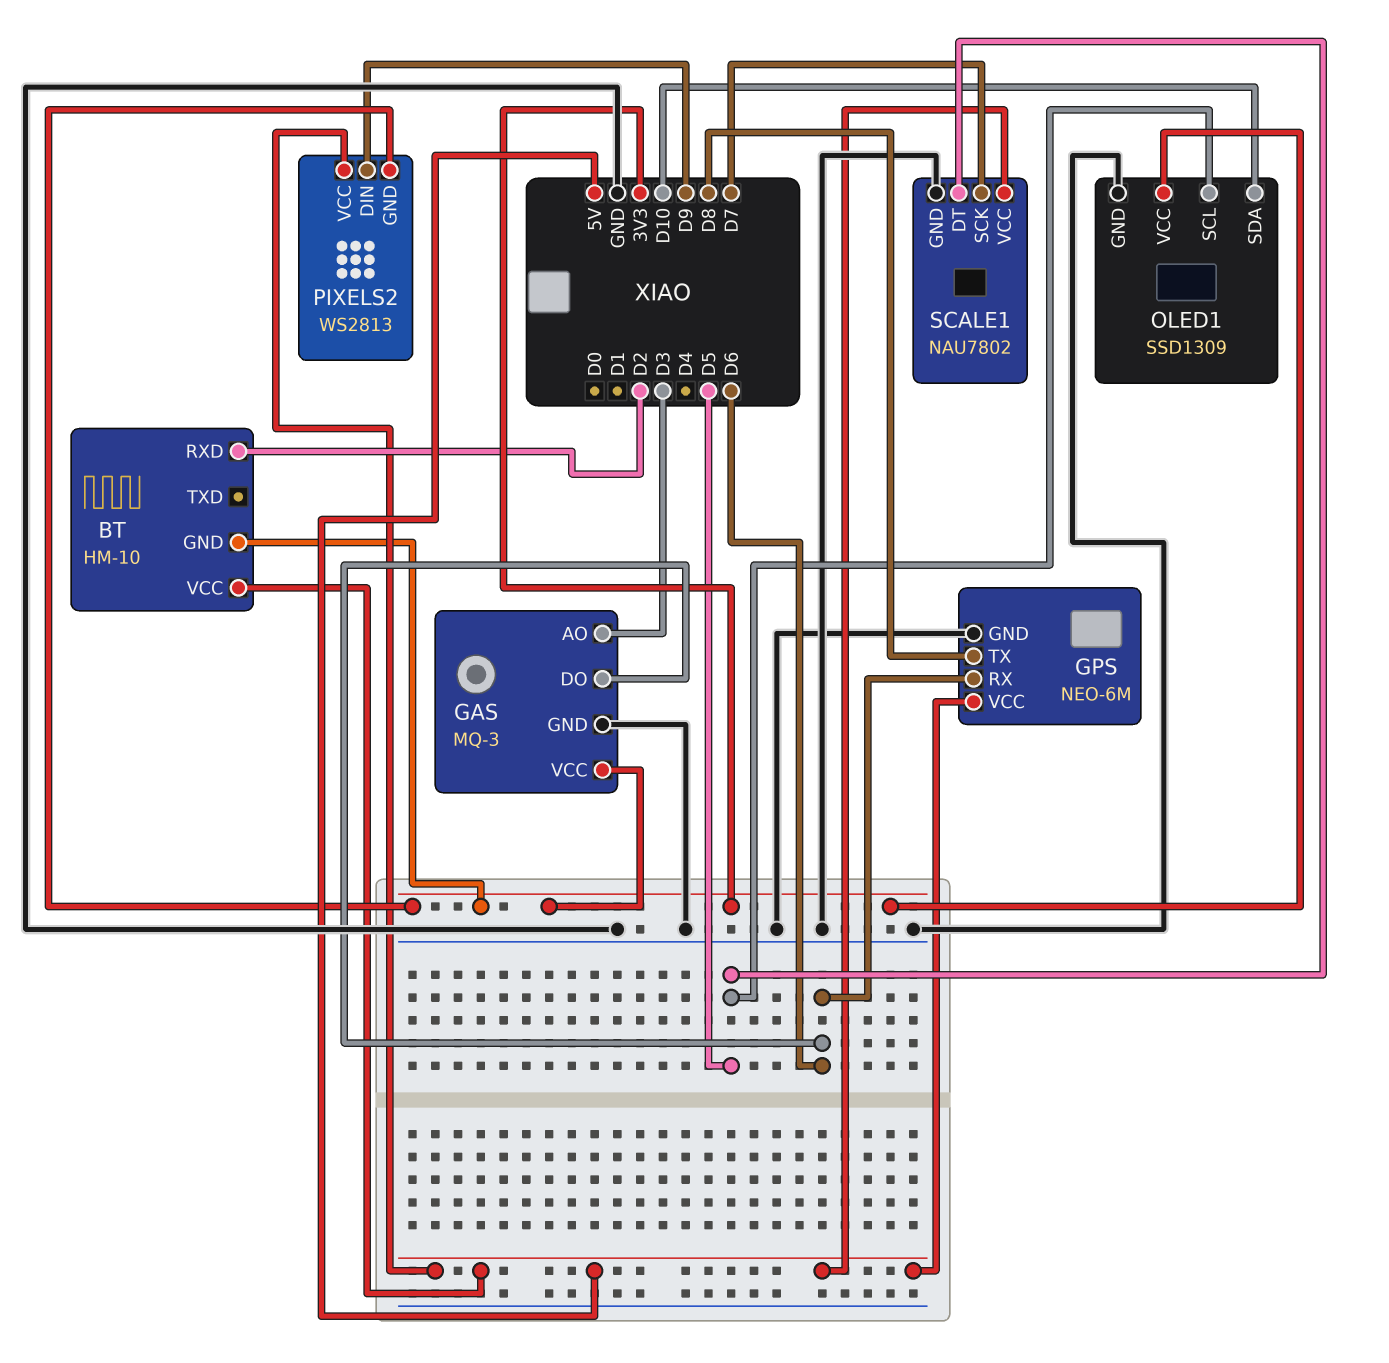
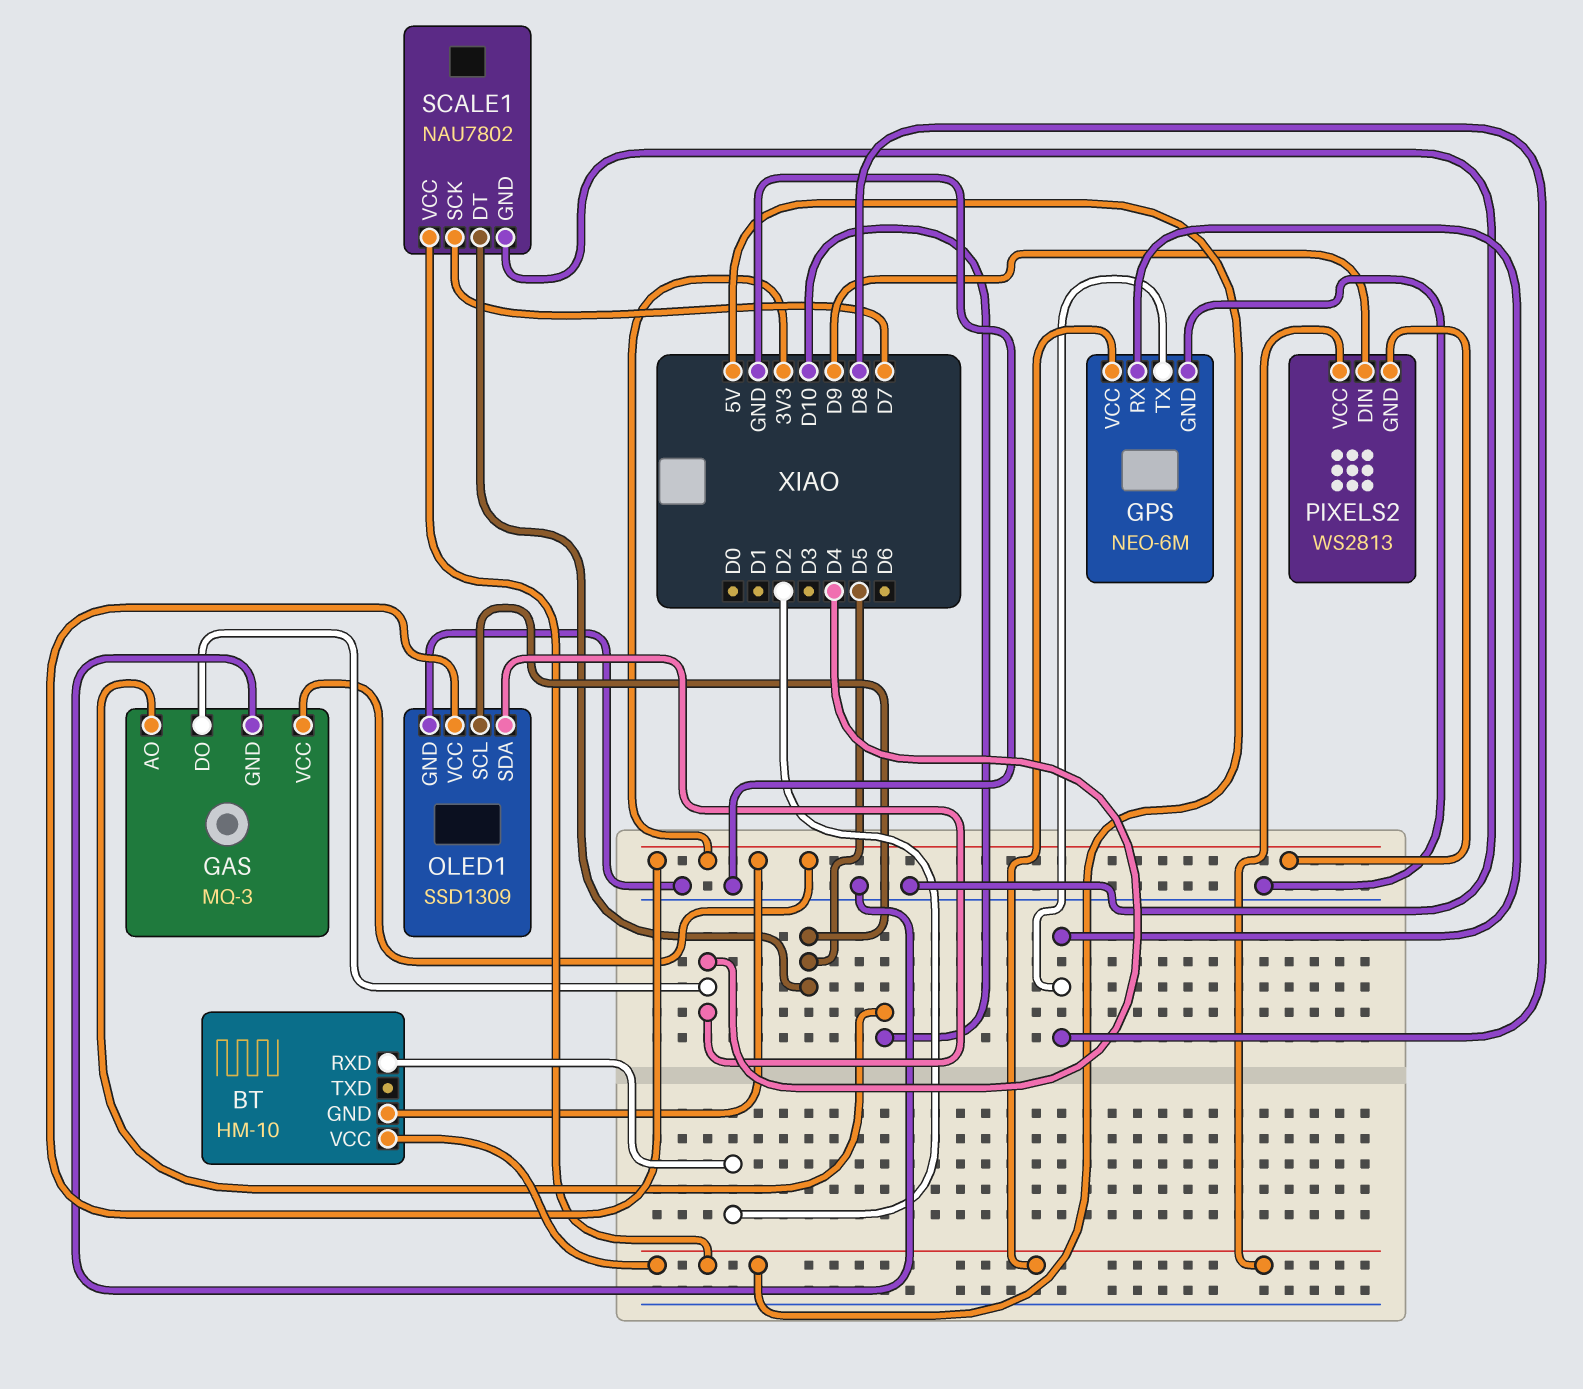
GAS pin AO: D3 -> D10
GAS pin DO: D6 -> D4
GPS pin RX: D6 -> D8
OLED1 pin SDA: D10 -> D4

